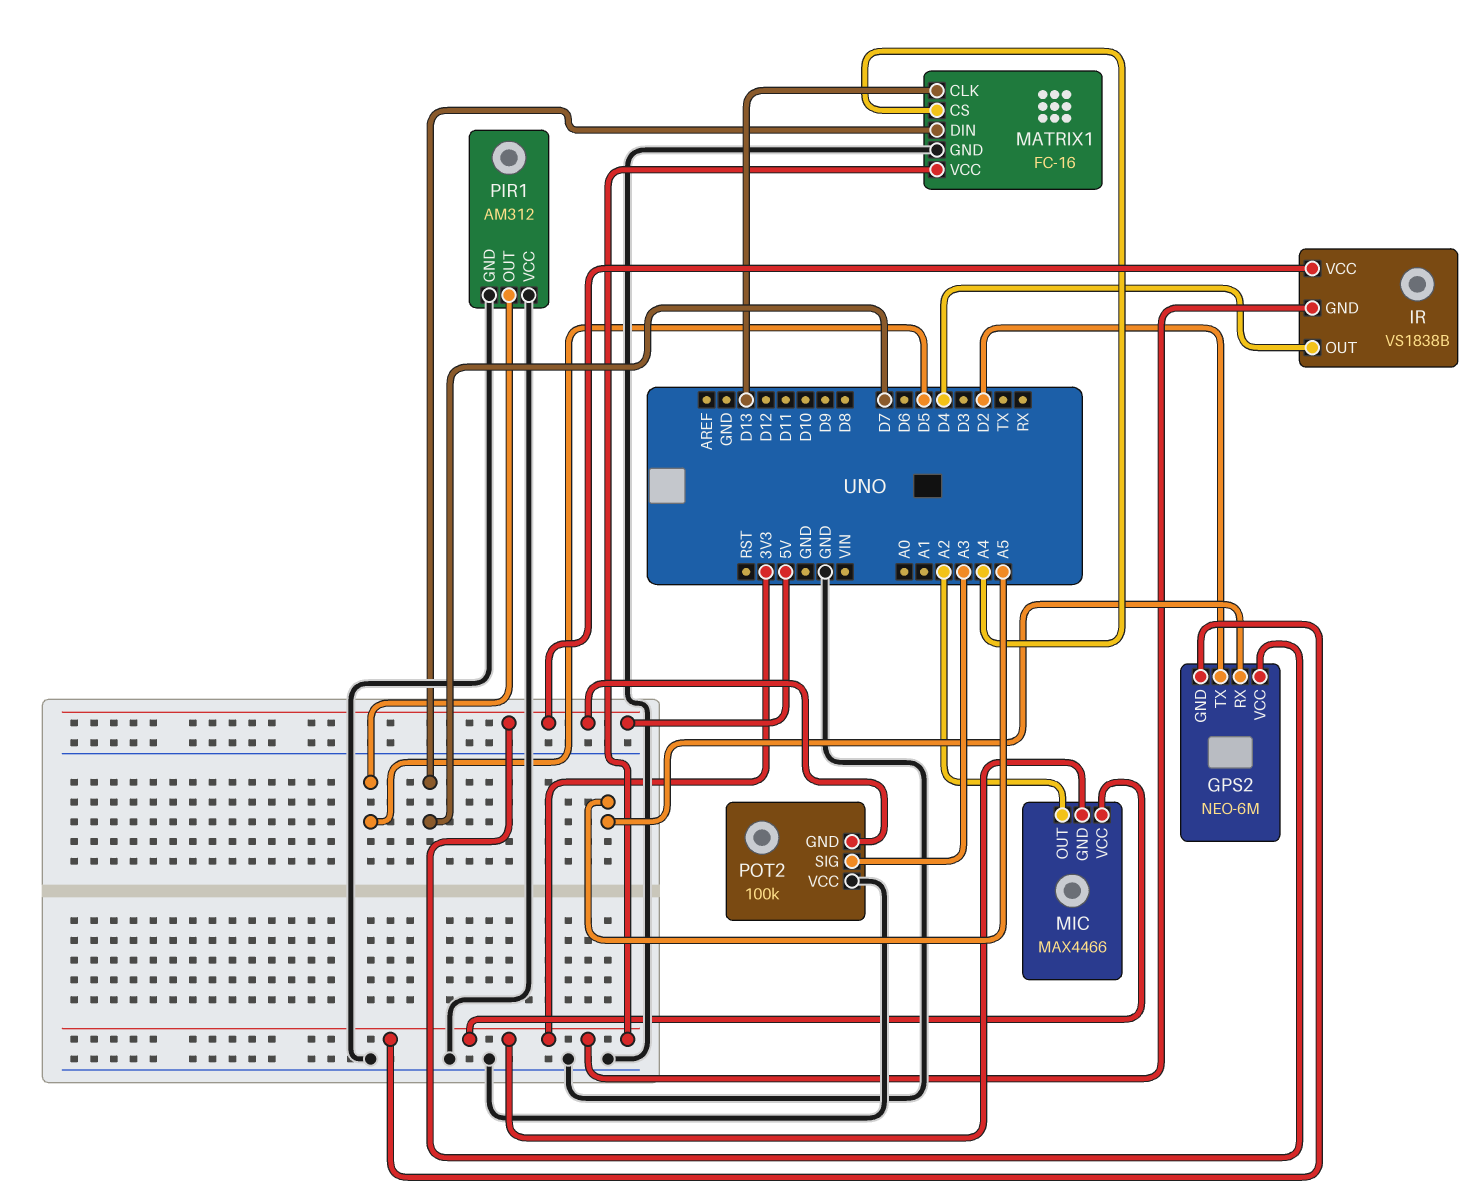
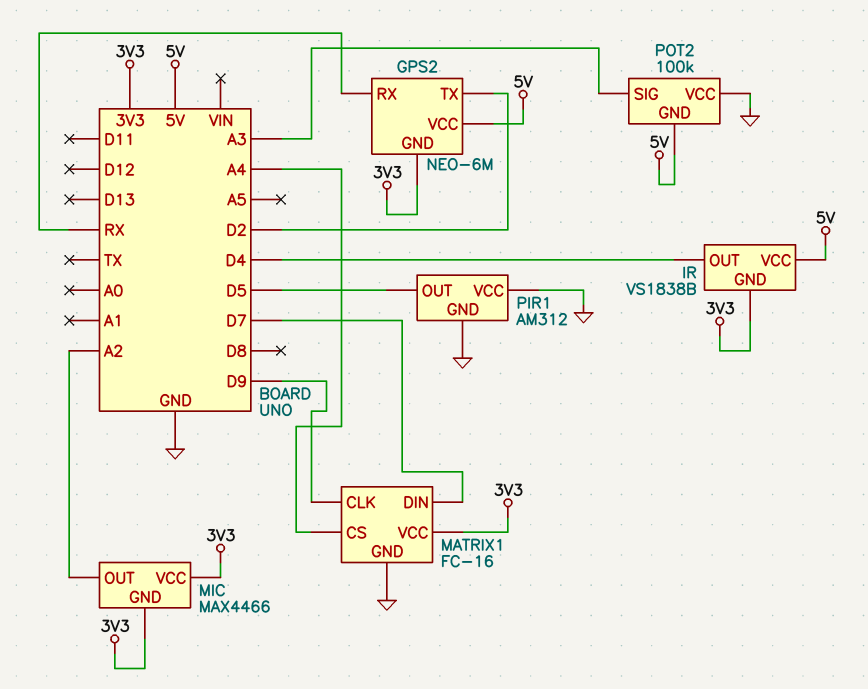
GPS2 pin RX: A5 -> RX
MATRIX1 pin CLK: D13 -> D9

